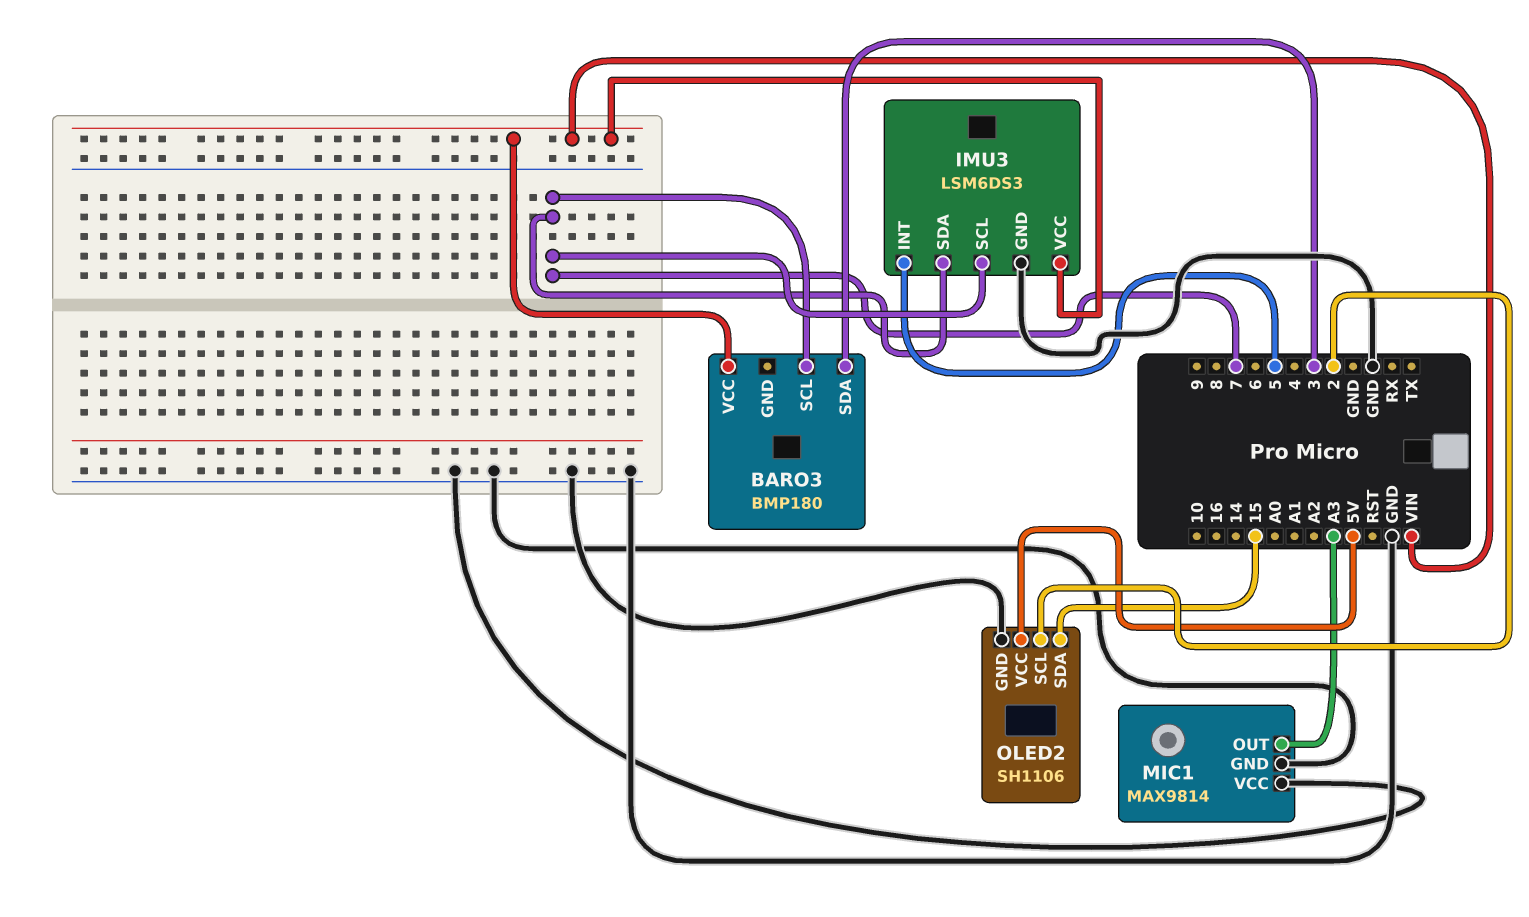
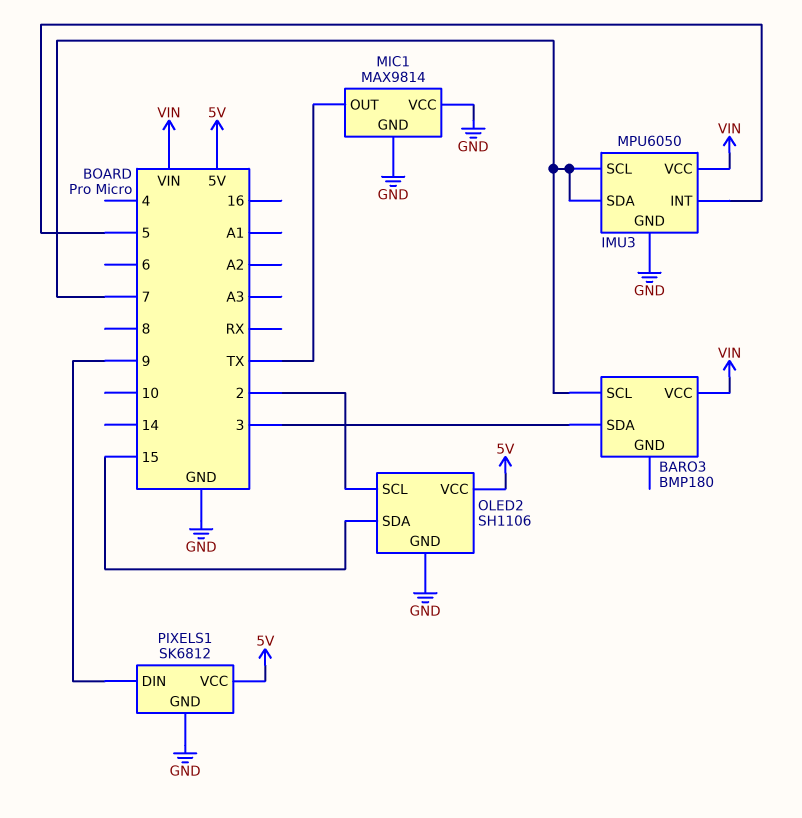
IMU3: LSM6DS3 -> MPU6050
MIC1 pin OUT: A3 -> TX
PIXELS1: none -> SK6812
PIXELS1 pin DIN: none -> 9
PIXELS1 pin GND: none -> GND
PIXELS1 pin VCC: none -> 5V

